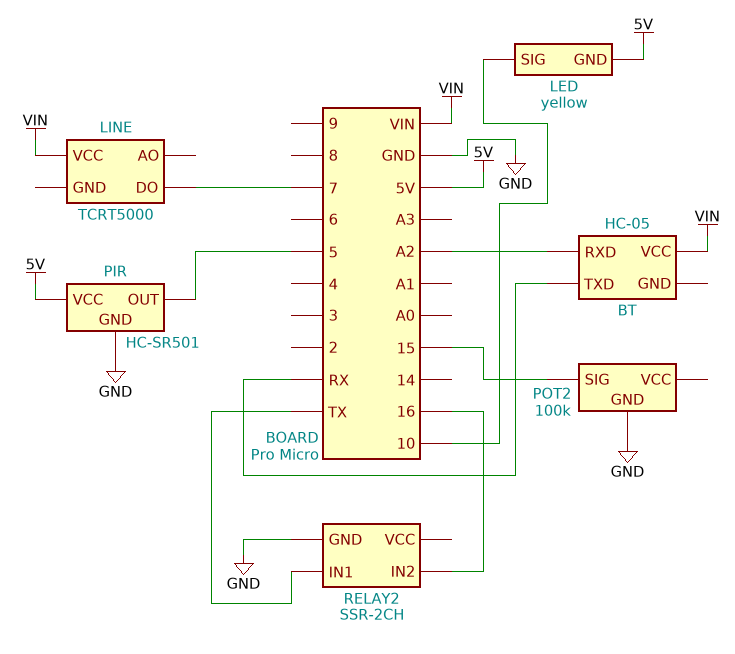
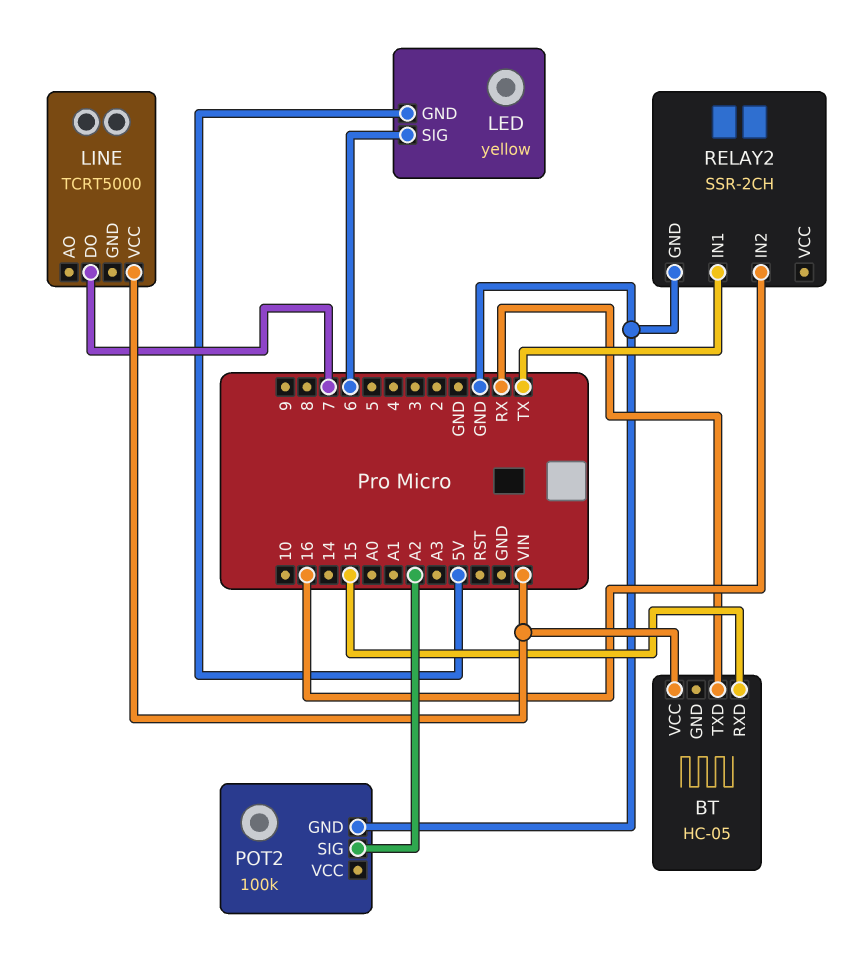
BT pin RXD: A2 -> 15
LED pin SIG: 10 -> 6
PIR: HC-SR501 -> none
PIR pin GND: GND -> none
PIR pin OUT: 5 -> none
PIR pin VCC: 5V -> none
POT2 pin SIG: 15 -> A2

